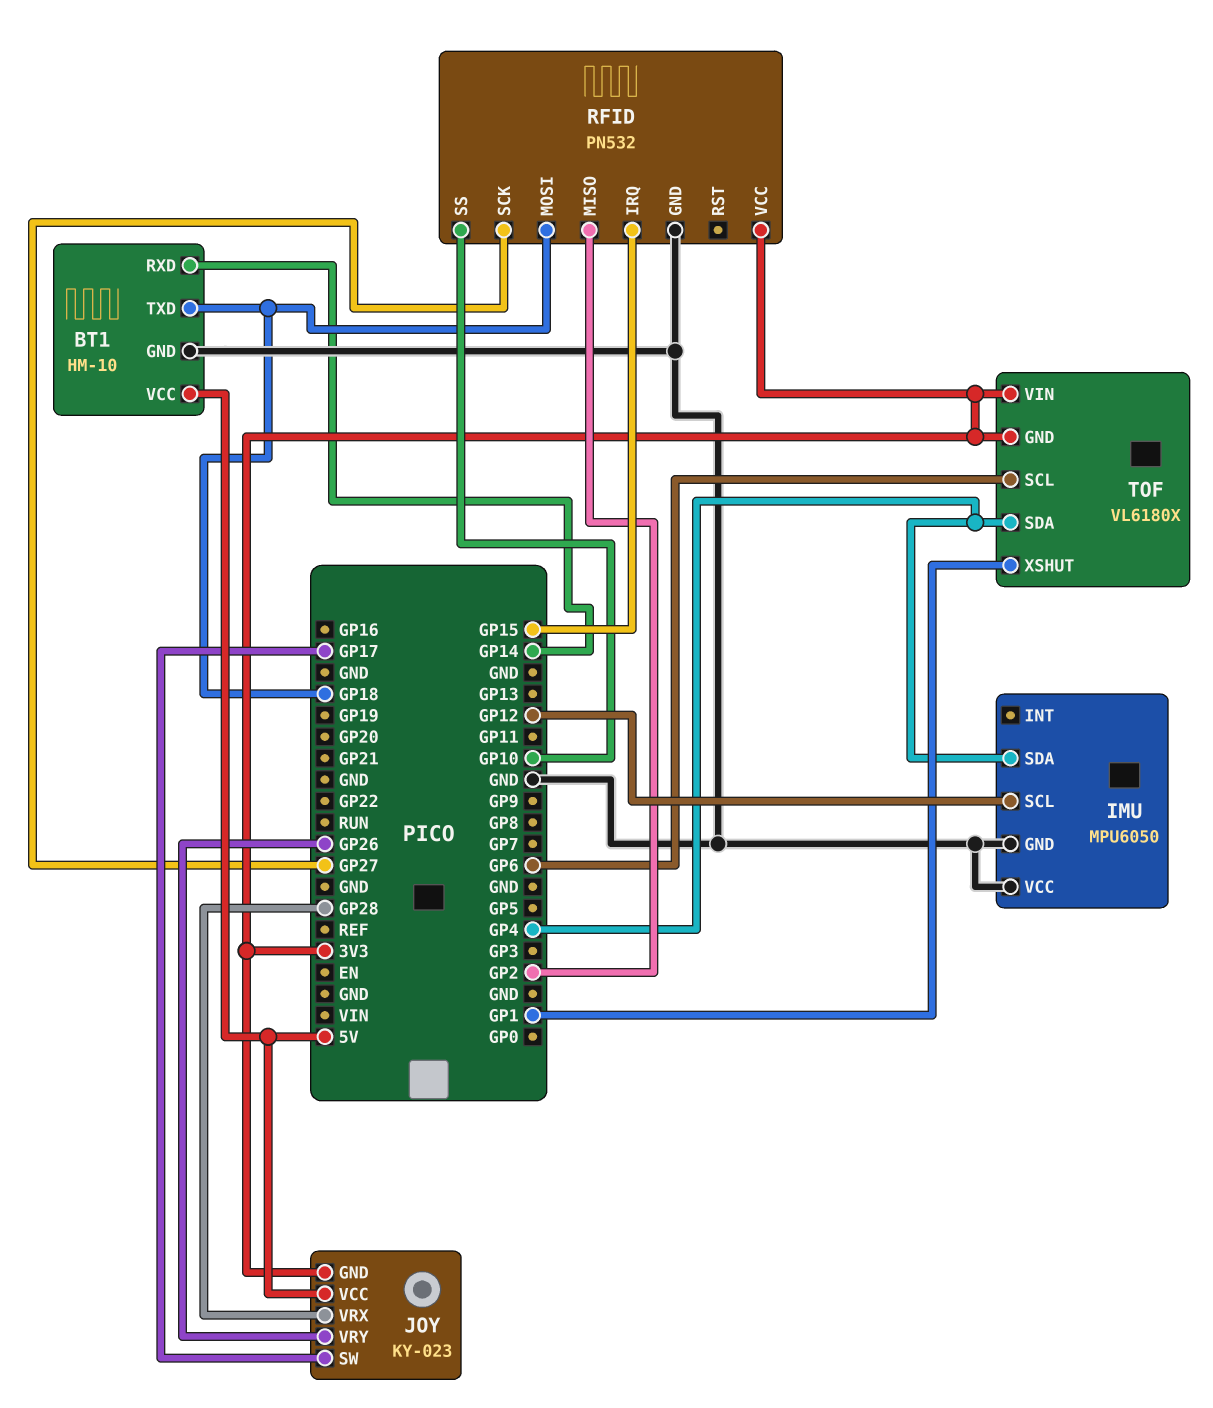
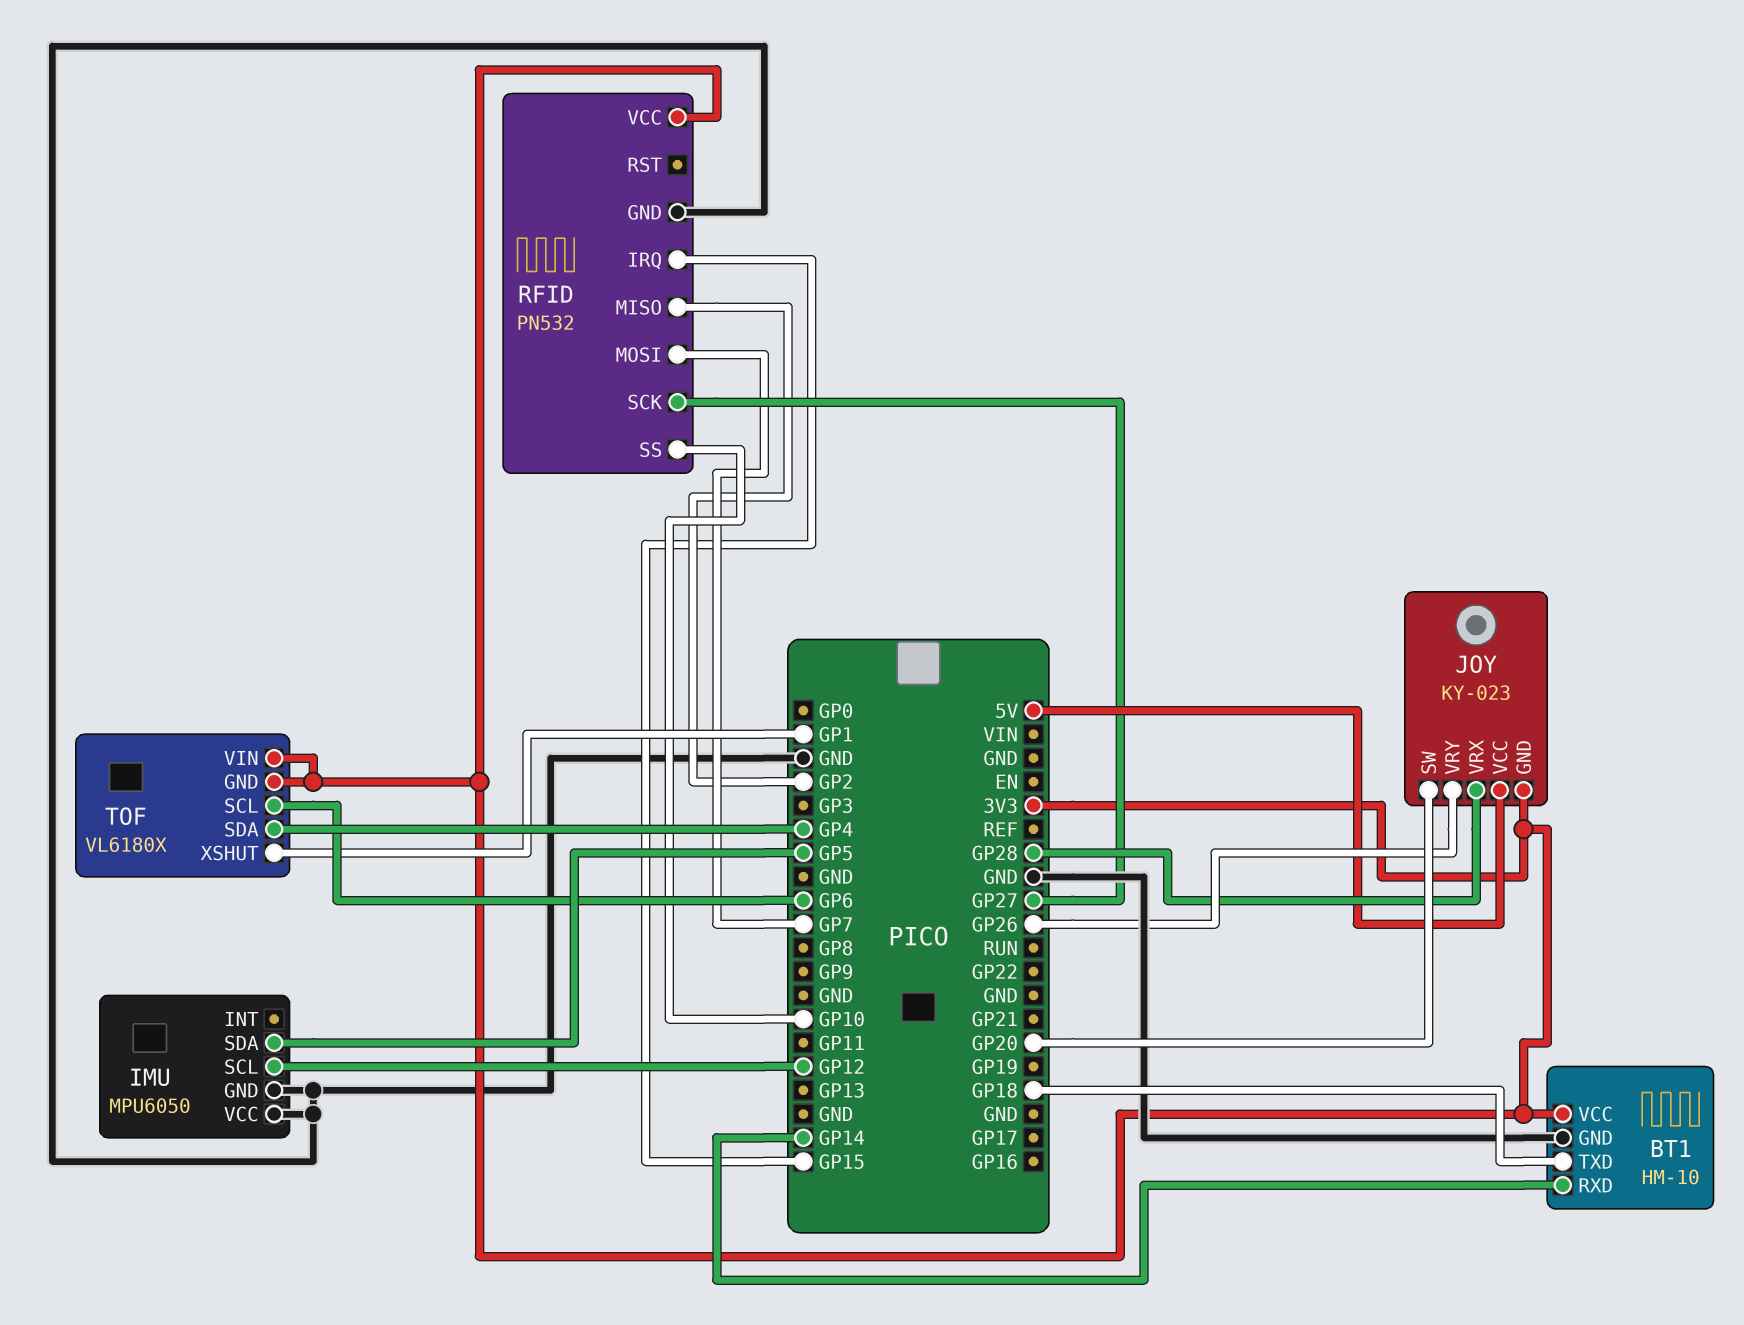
BT1 pin VCC: 5V -> 3V3
IMU pin SDA: GP4 -> GP5
JOY pin SW: GP17 -> GP20
RFID pin MOSI: GP18 -> GP7

